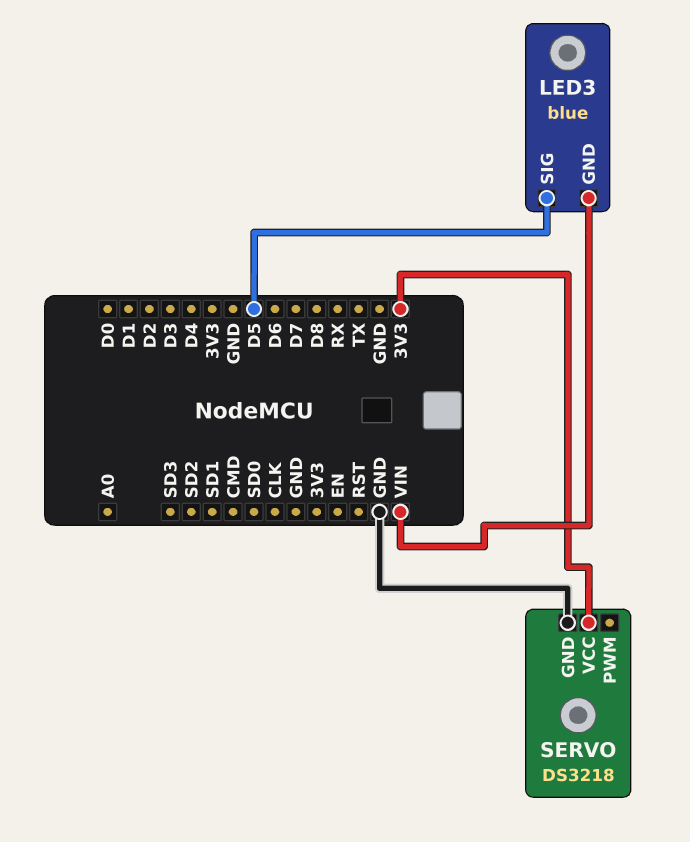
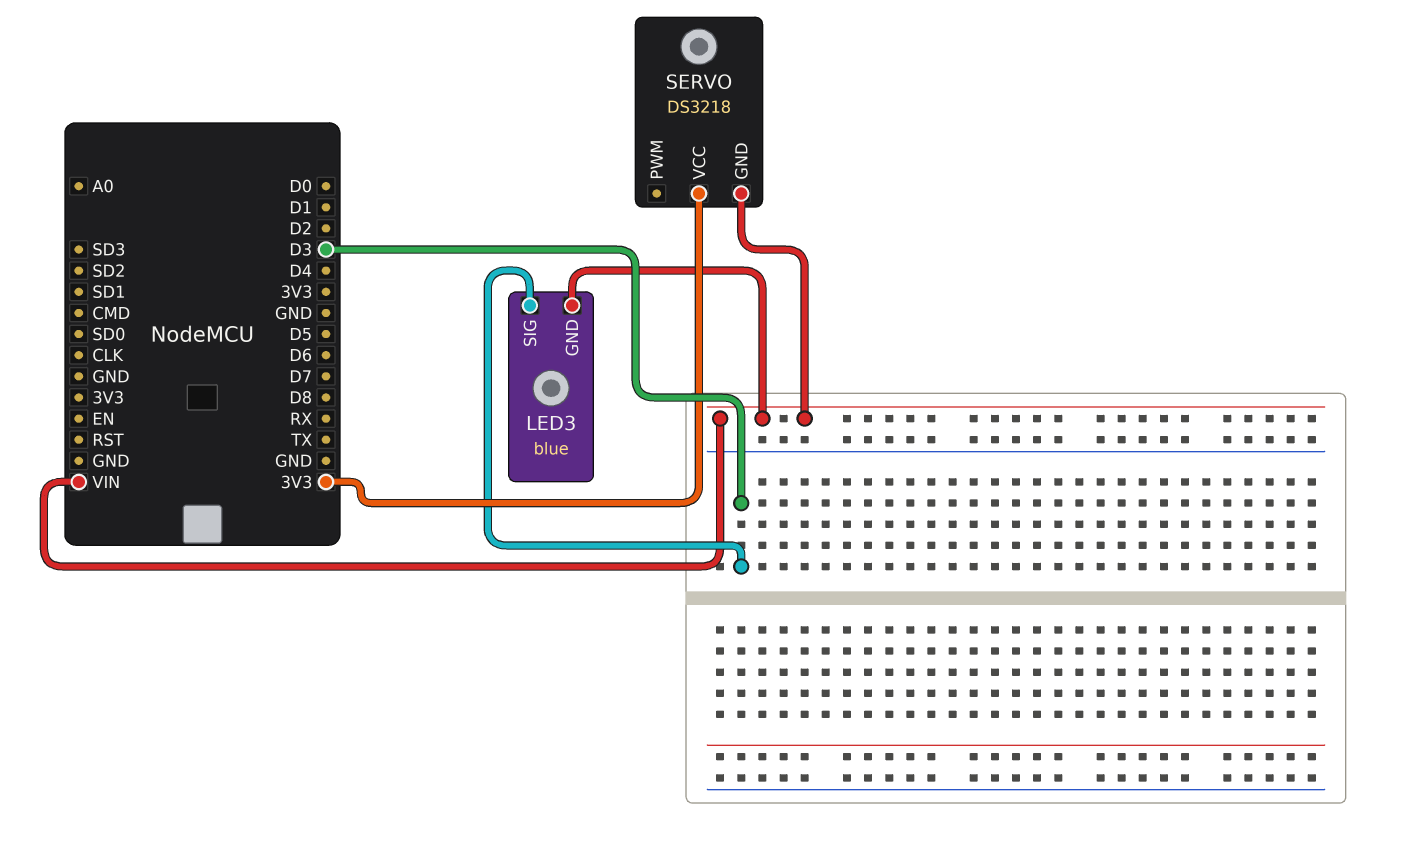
LED3 pin SIG: D5 -> D3
SERVO pin GND: GND -> VIN

